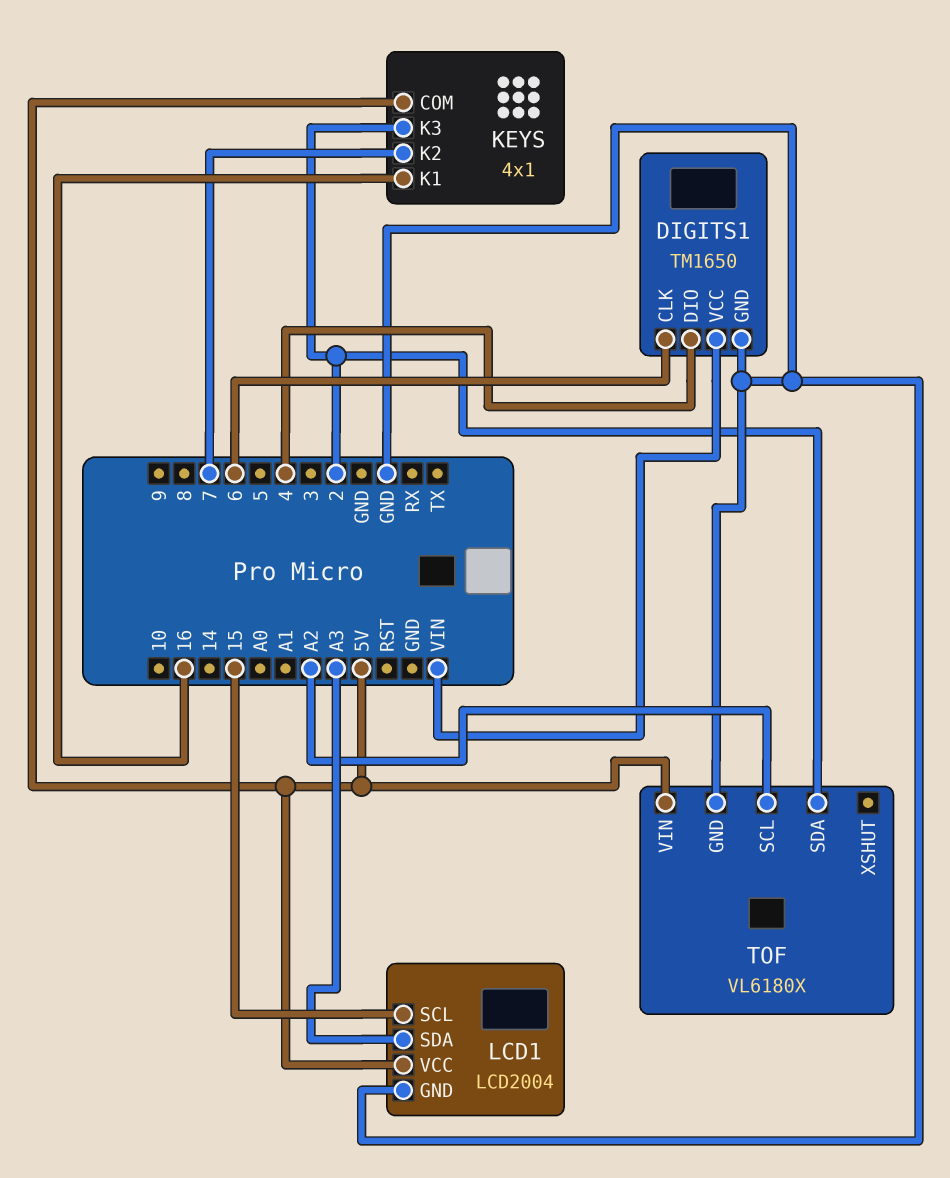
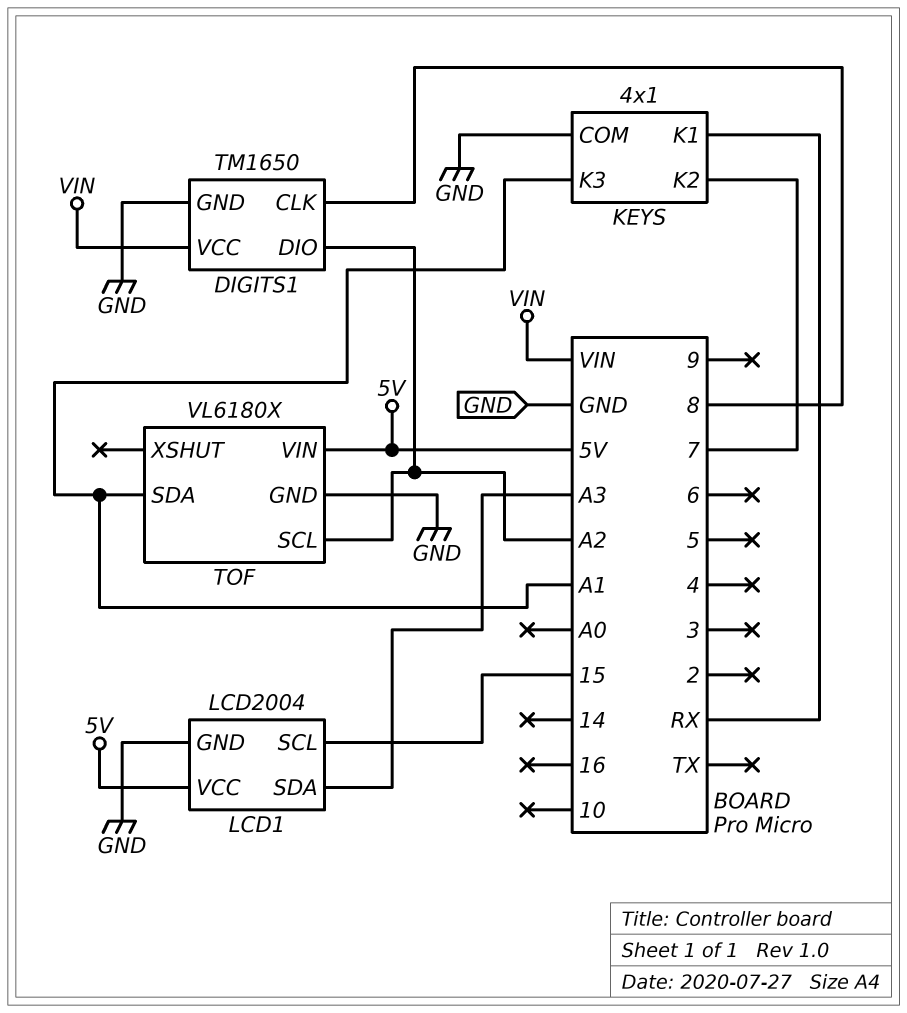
DIGITS1 pin CLK: 6 -> 8
DIGITS1 pin DIO: 4 -> A2
KEYS pin COM: 5V -> GND
KEYS pin K1: 16 -> RX
KEYS pin K3: 2 -> A1
TOF pin SDA: 2 -> A1

